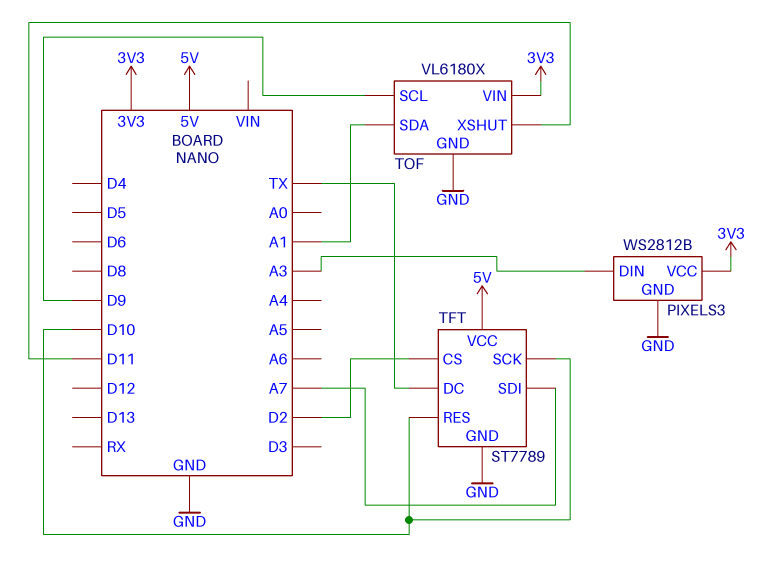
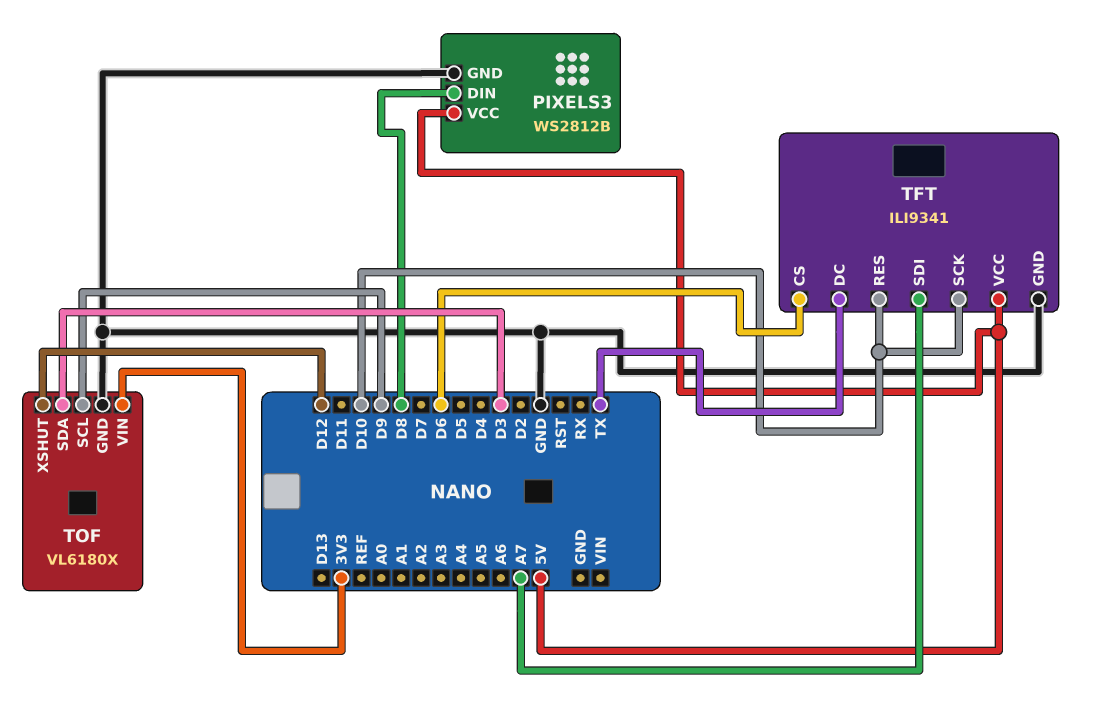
PIXELS3 pin DIN: A3 -> D8
PIXELS3 pin VCC: 3V3 -> 5V
TFT: ST7789 -> ILI9341
TFT pin CS: D2 -> D6
TOF pin SDA: A1 -> D3
TOF pin XSHUT: D11 -> D12

